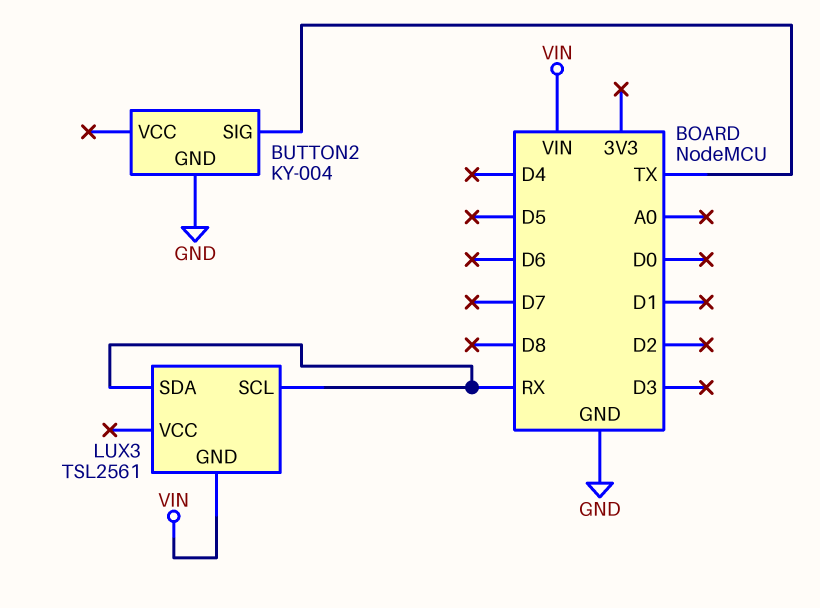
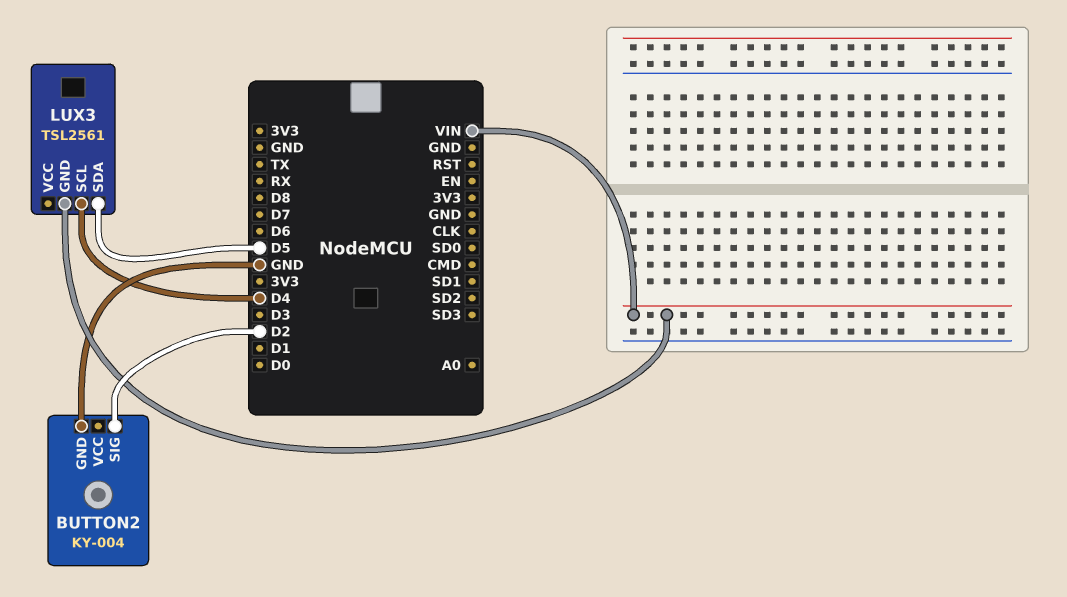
BUTTON2 pin SIG: TX -> D2
LUX3 pin SCL: RX -> D4
LUX3 pin SDA: RX -> D5

